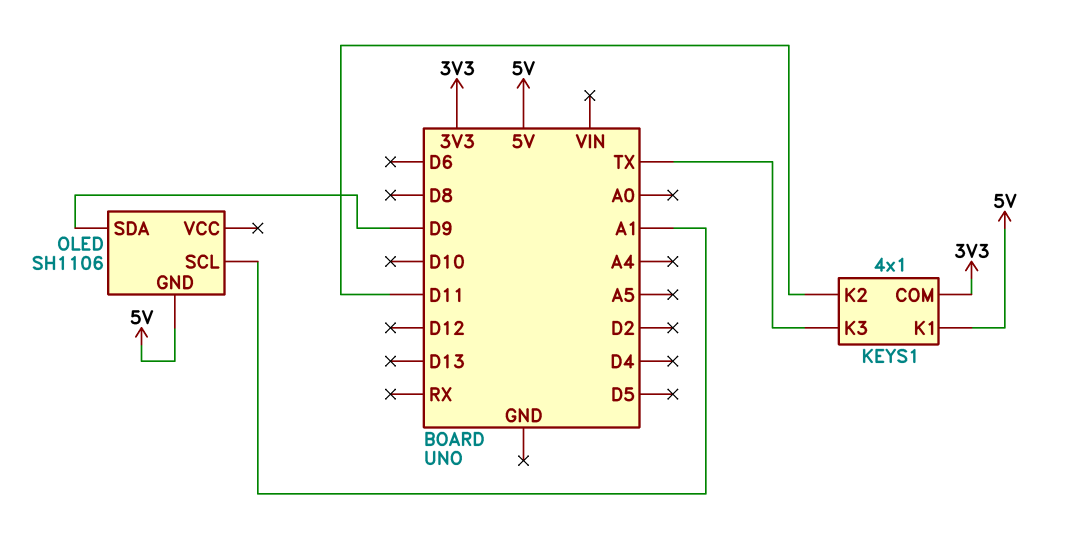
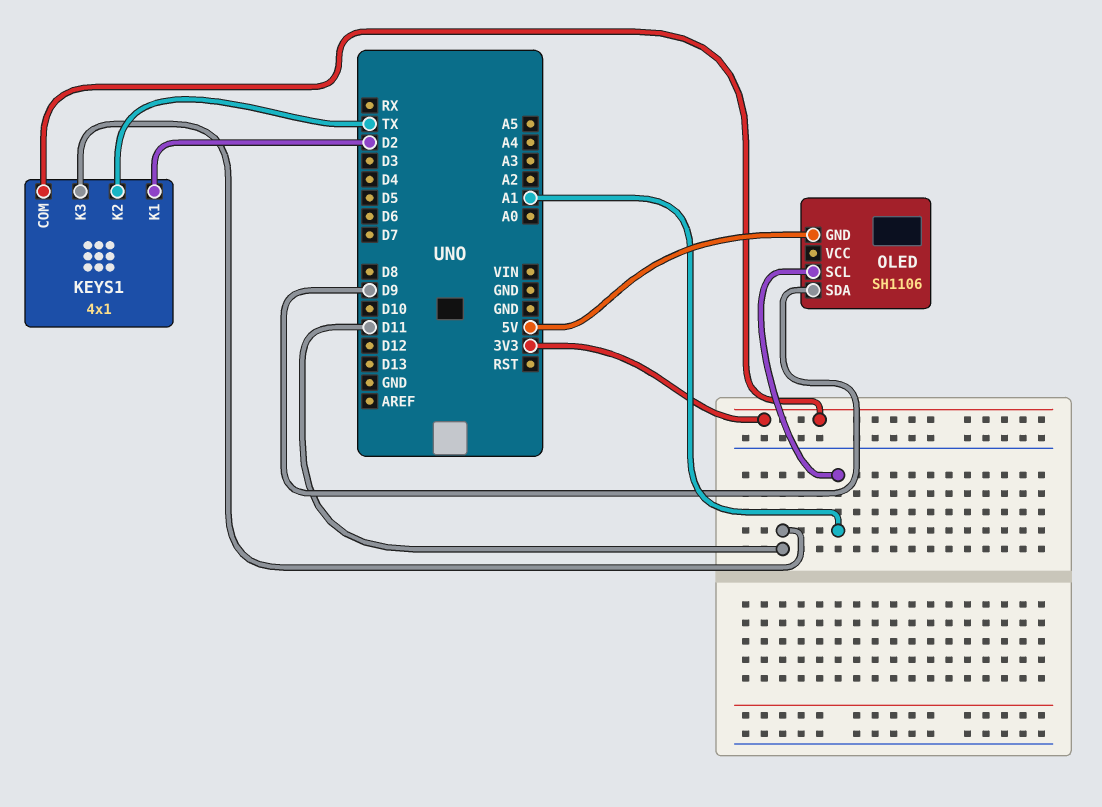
KEYS1 pin K1: 5V -> D2
KEYS1 pin K2: D11 -> TX
KEYS1 pin K3: TX -> D11

